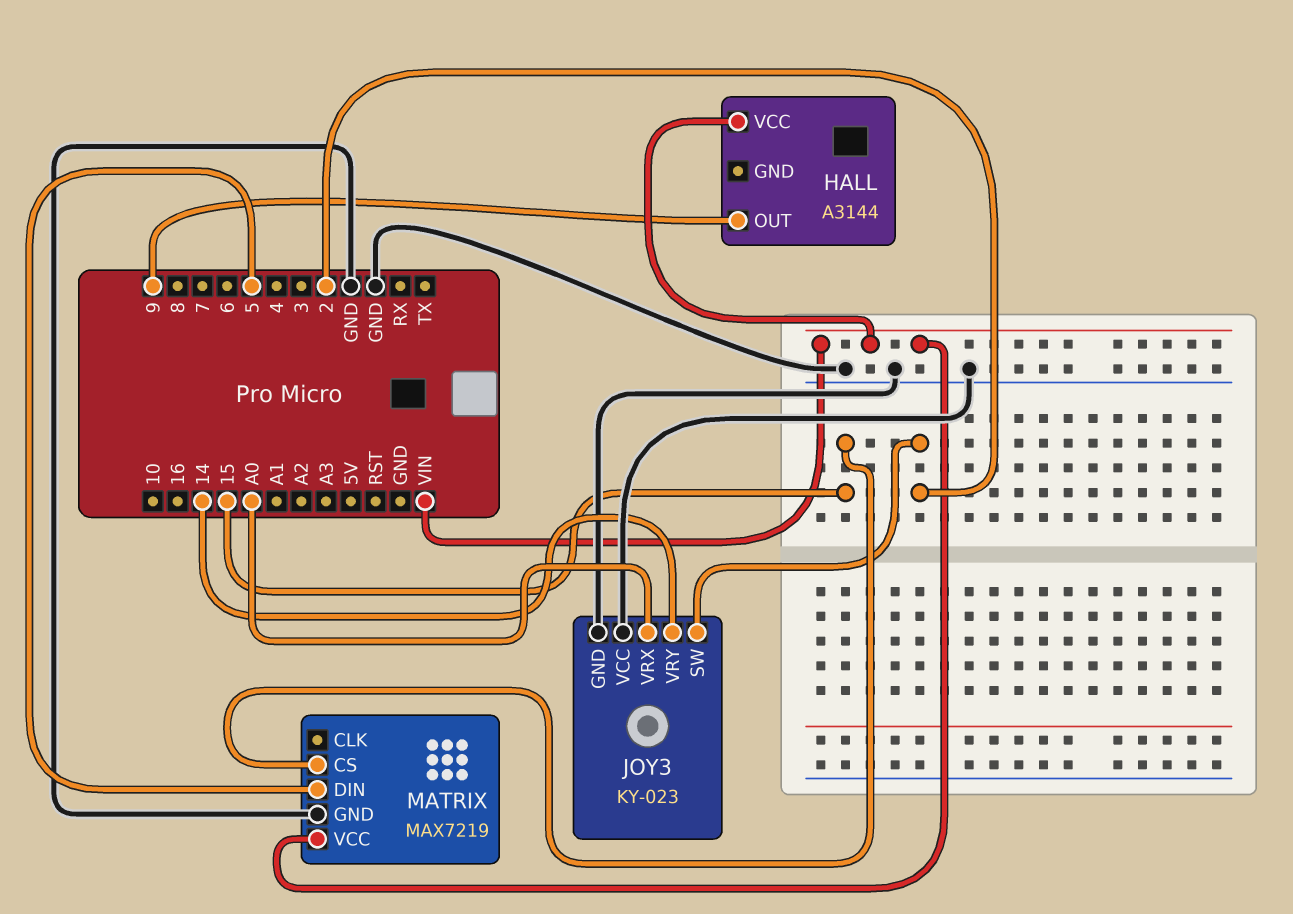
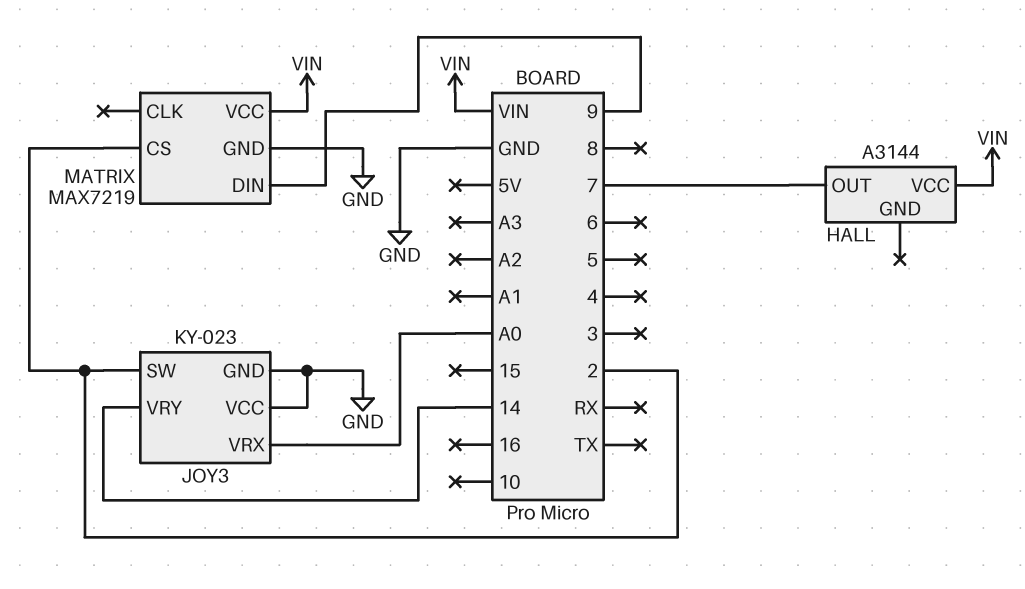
HALL pin OUT: 9 -> 7
MATRIX pin CS: 15 -> 2
MATRIX pin DIN: 5 -> 9

